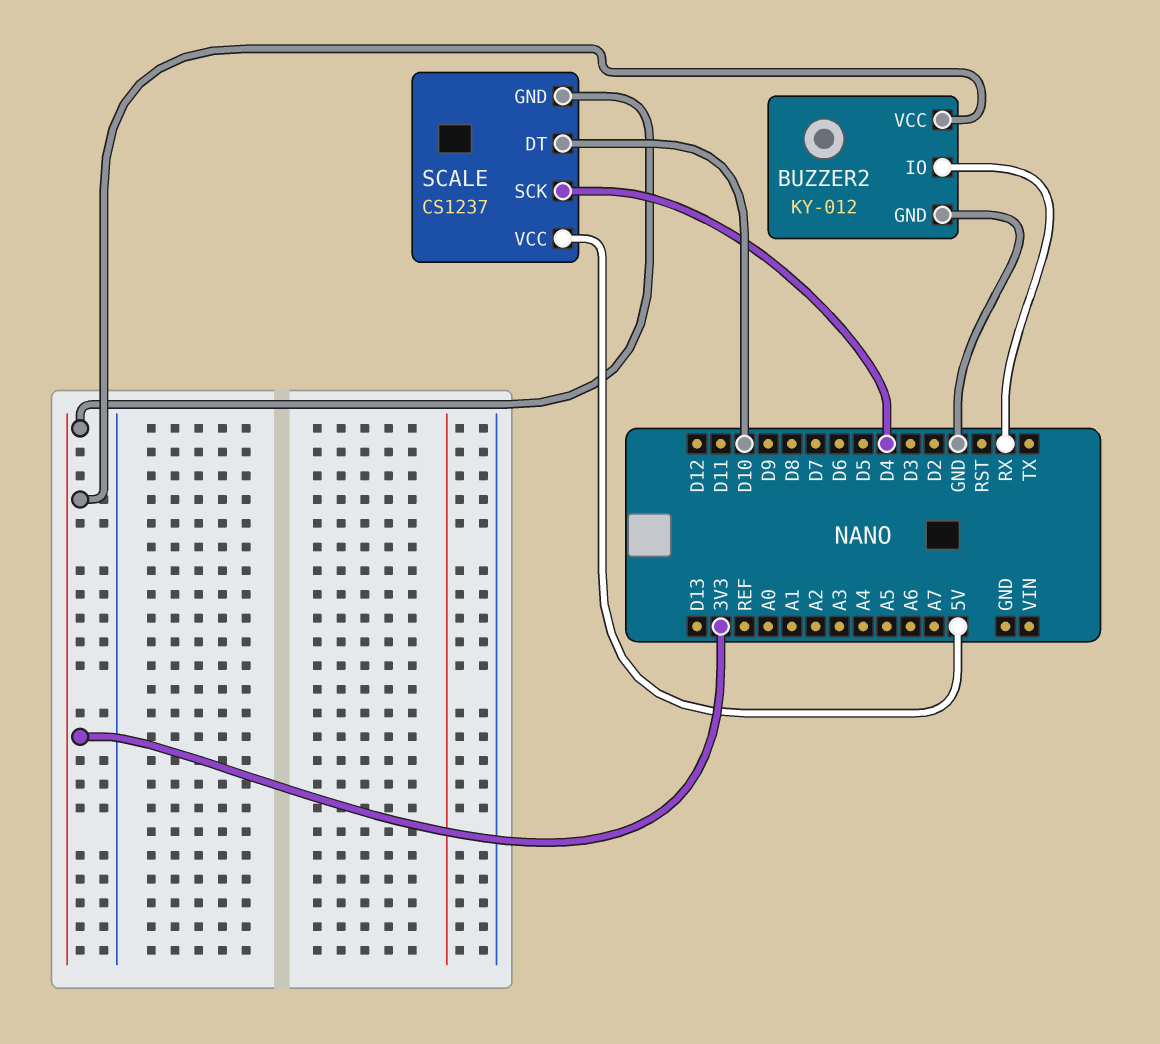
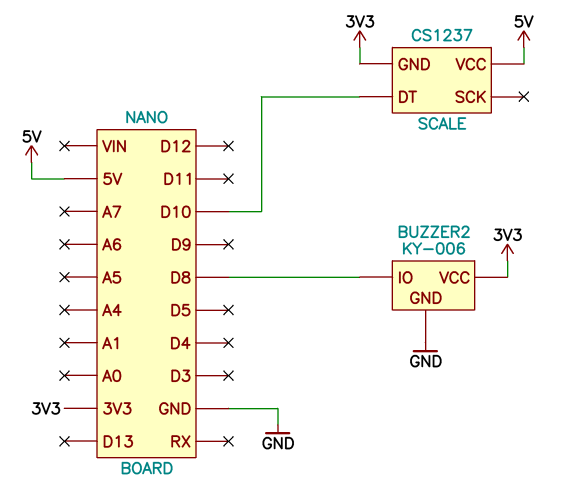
BUZZER2: KY-012 -> KY-006
BUZZER2 pin IO: RX -> D8
SCALE pin SCK: D4 -> none

